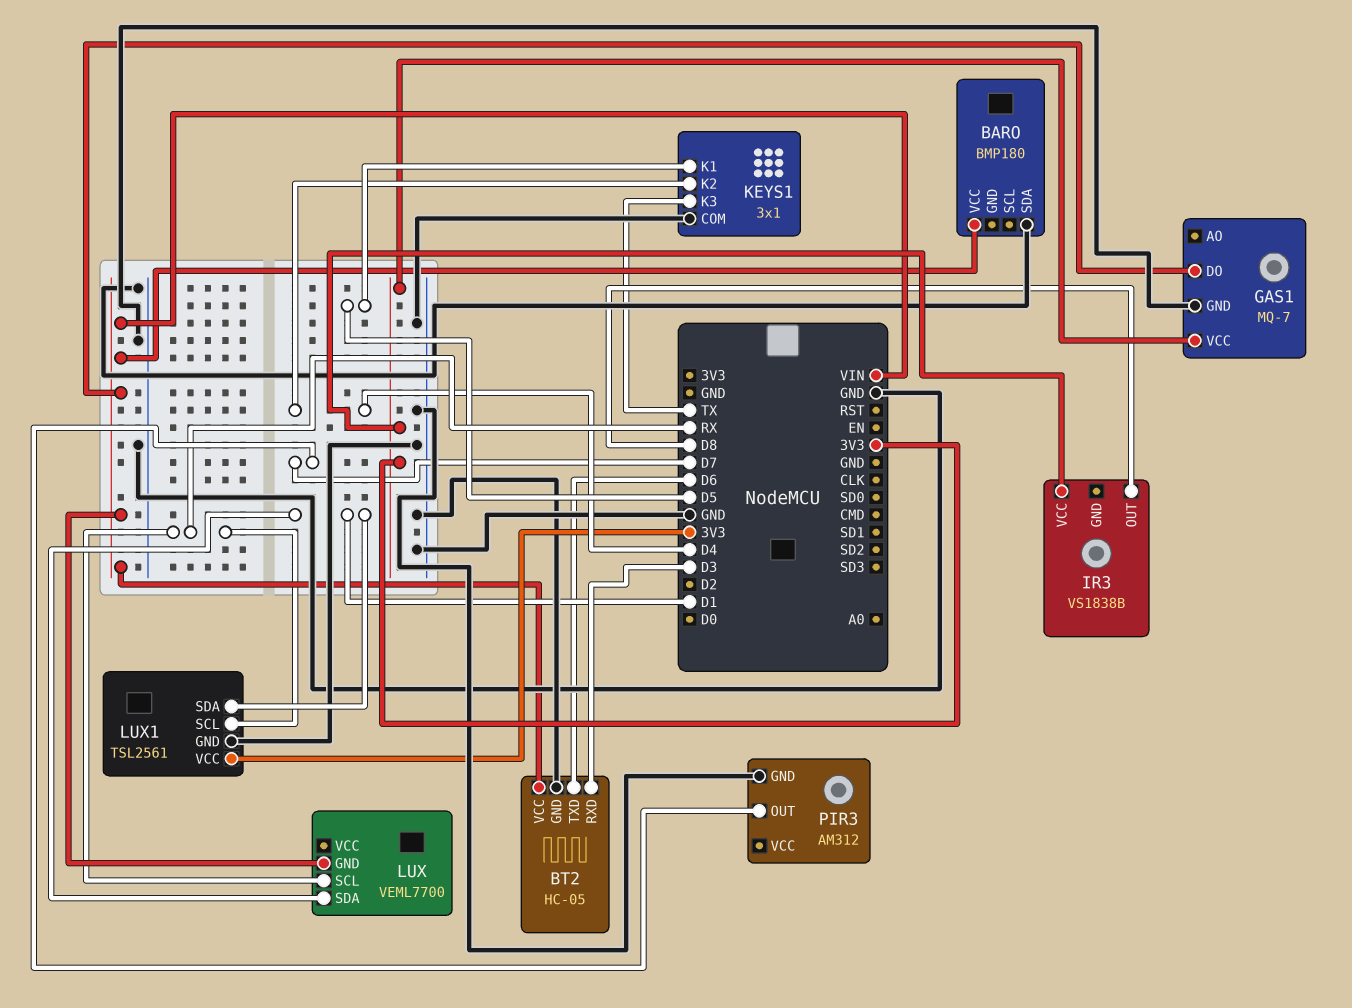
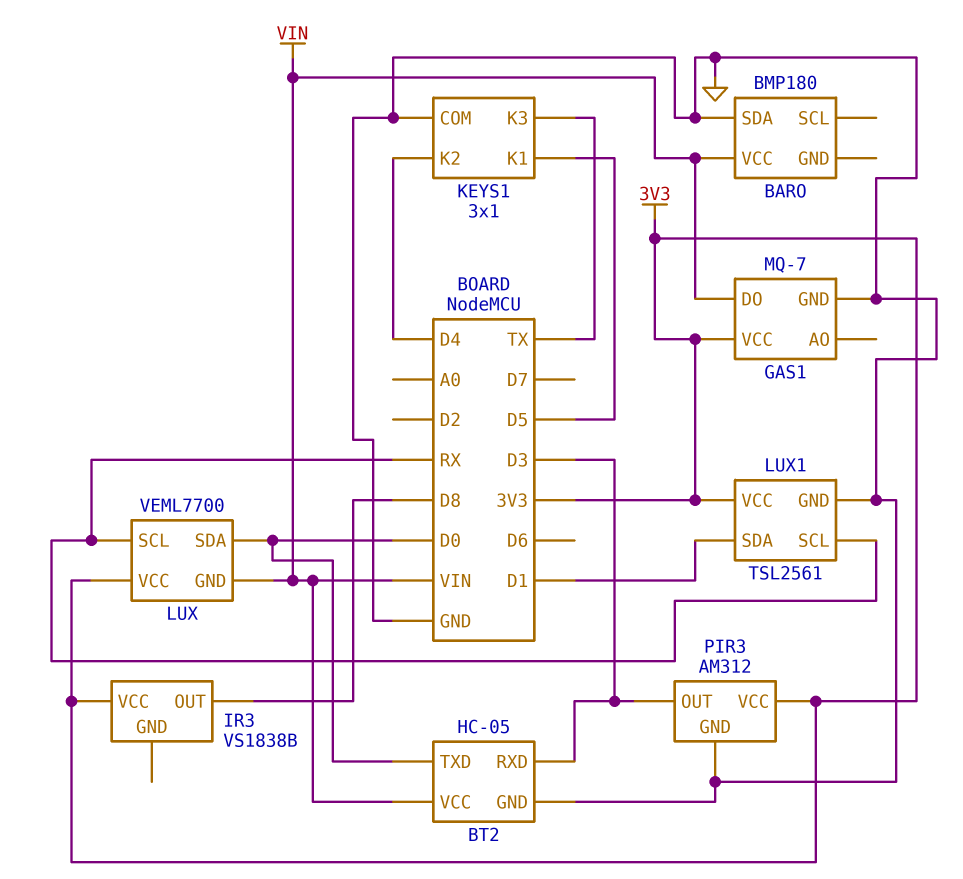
BT2 pin TXD: D6 -> D0
LUX pin SDA: D1 -> D0
LUX pin VCC: none -> 3V3
PIR3 pin OUT: D7 -> D3
PIR3 pin VCC: none -> 3V3

